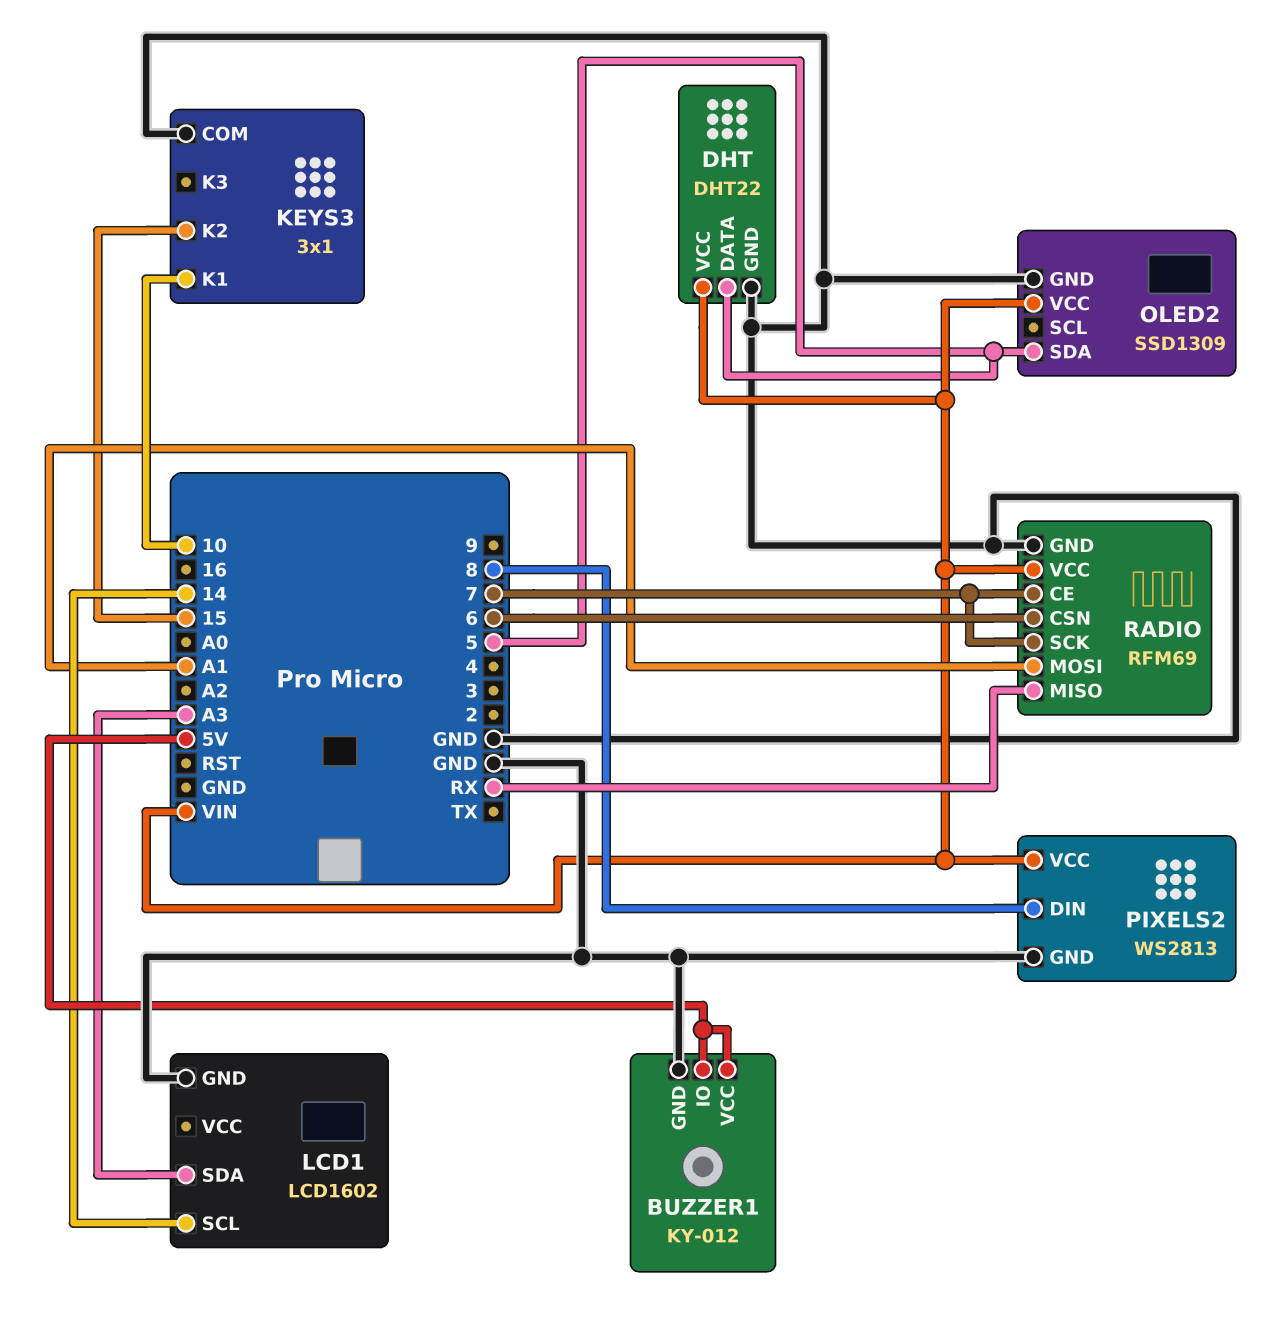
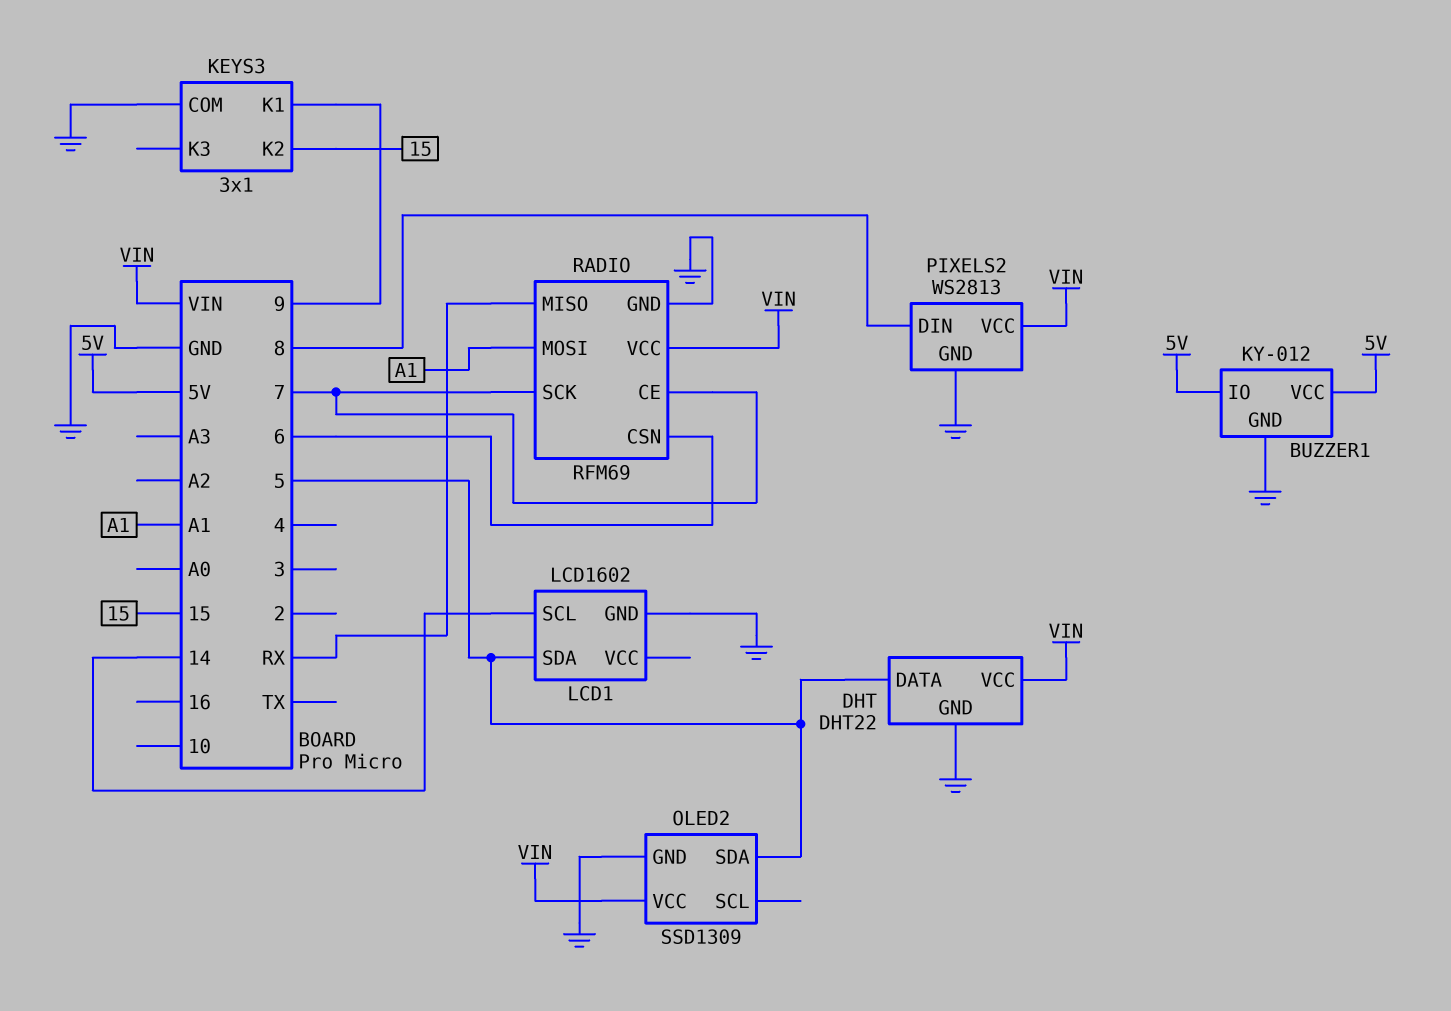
KEYS3 pin K1: 10 -> 9
LCD1 pin SDA: A3 -> 5

